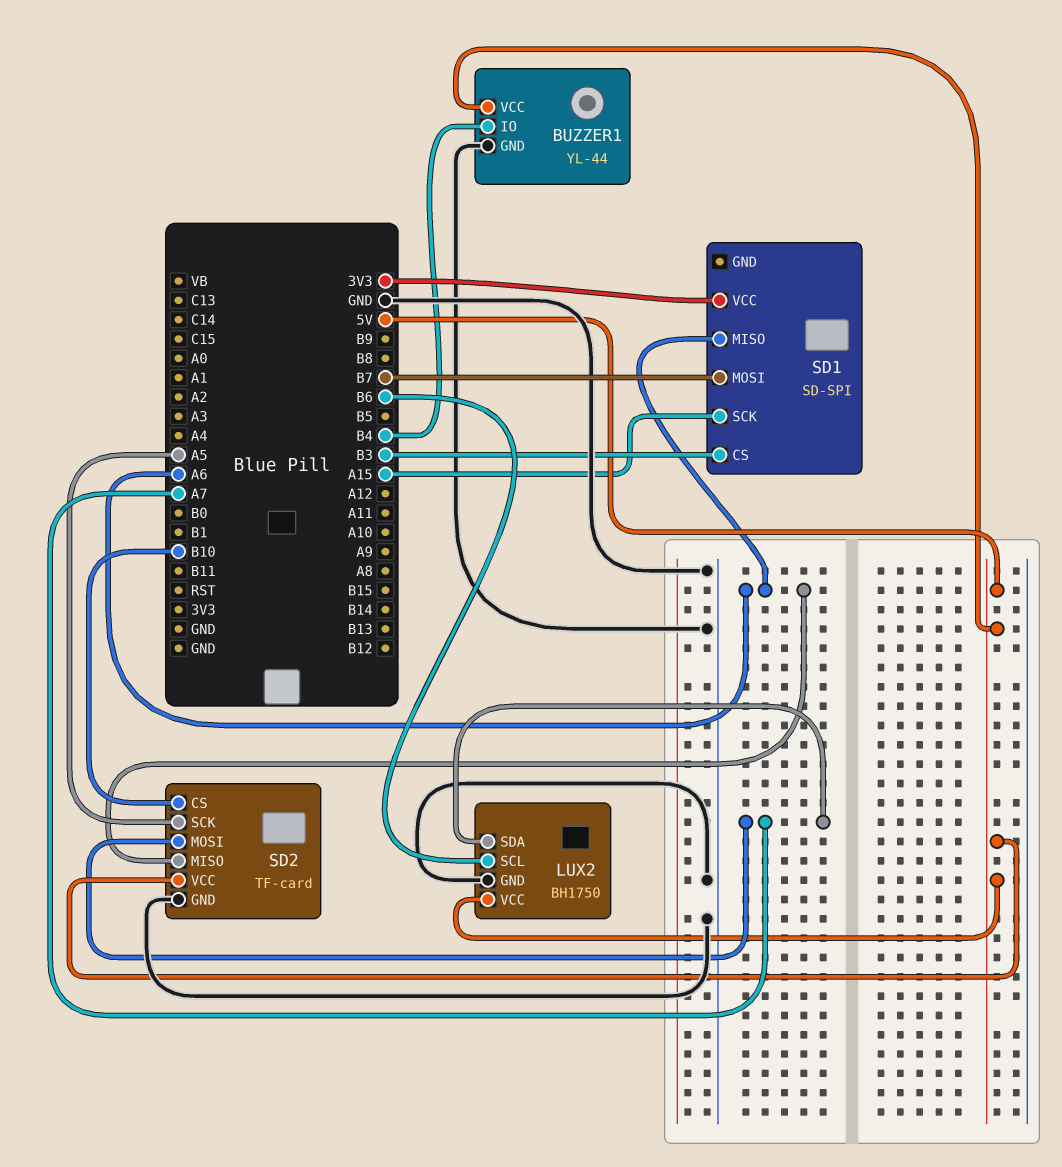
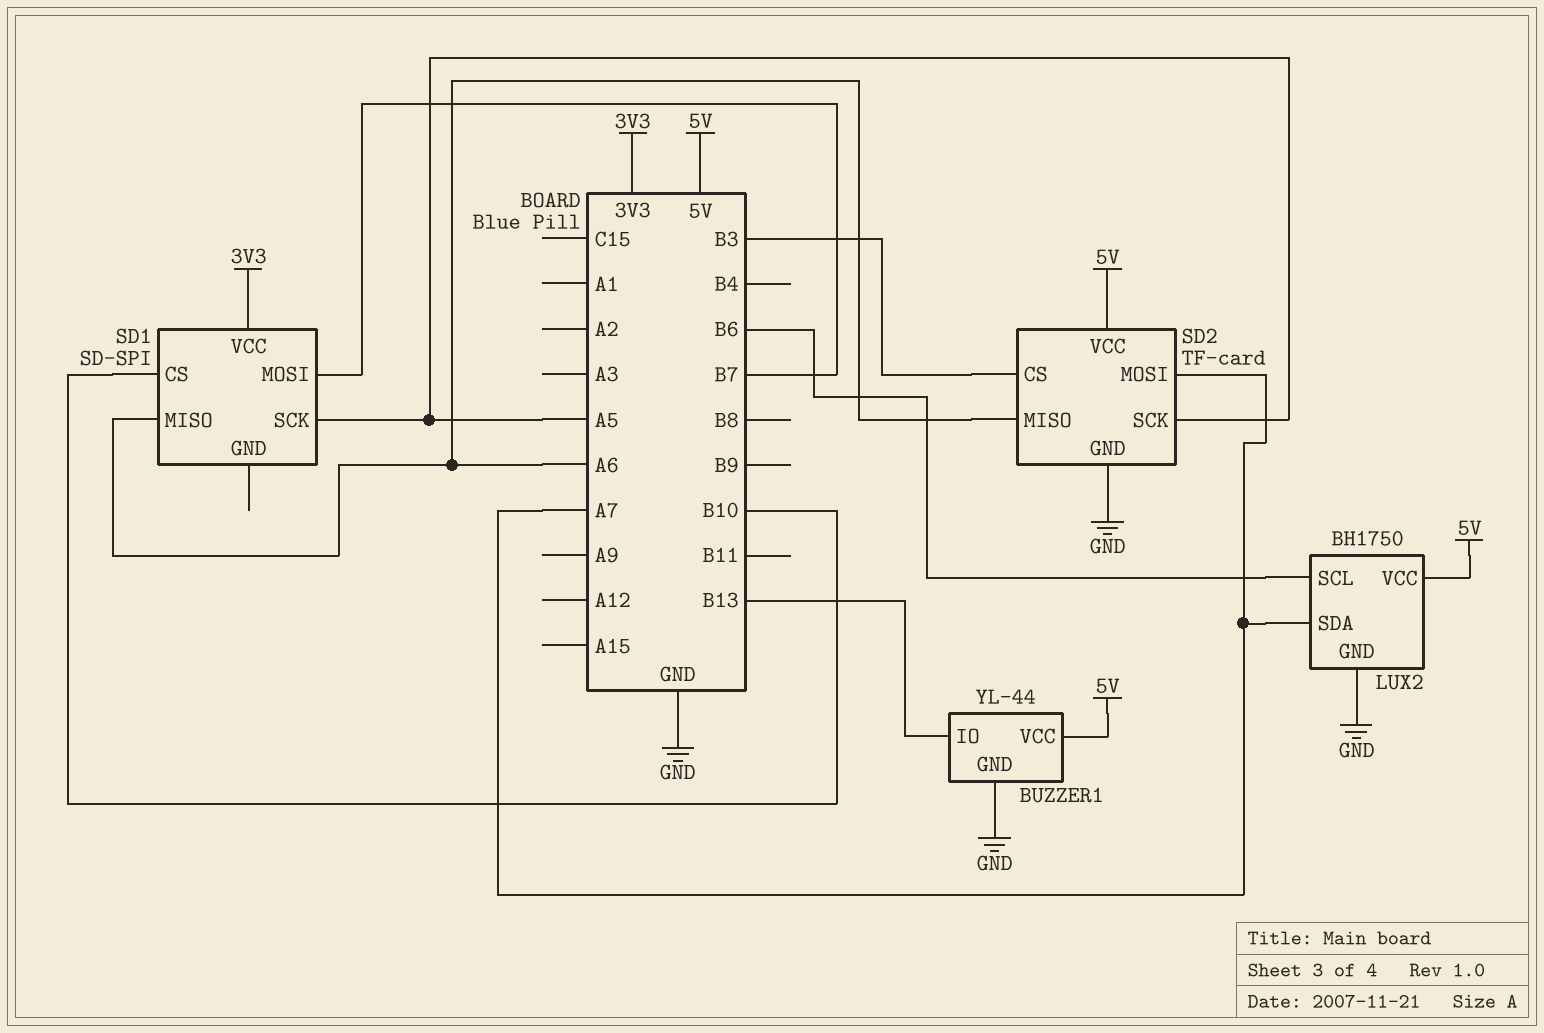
BUZZER1 pin IO: B4 -> B13
SD1 pin CS: B3 -> B10
SD1 pin SCK: A15 -> A5
SD2 pin CS: B10 -> B3

